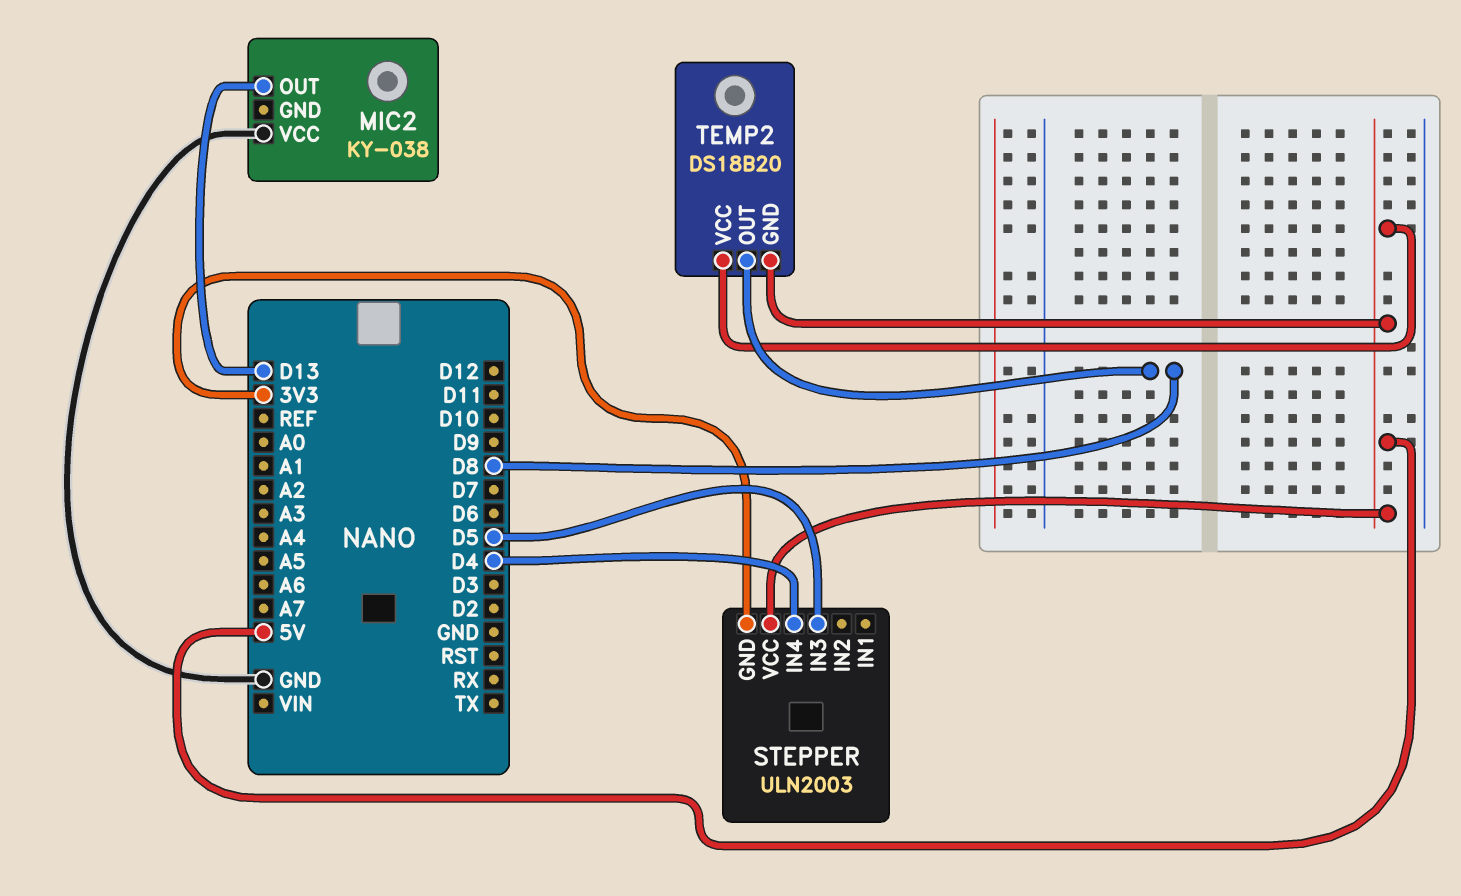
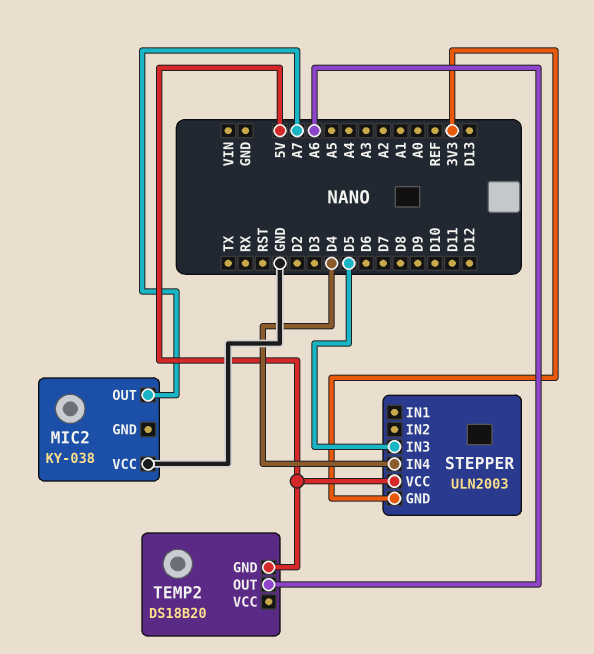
MIC2 pin OUT: D13 -> A7
TEMP2 pin OUT: D8 -> A6
TEMP2 pin VCC: 5V -> none

